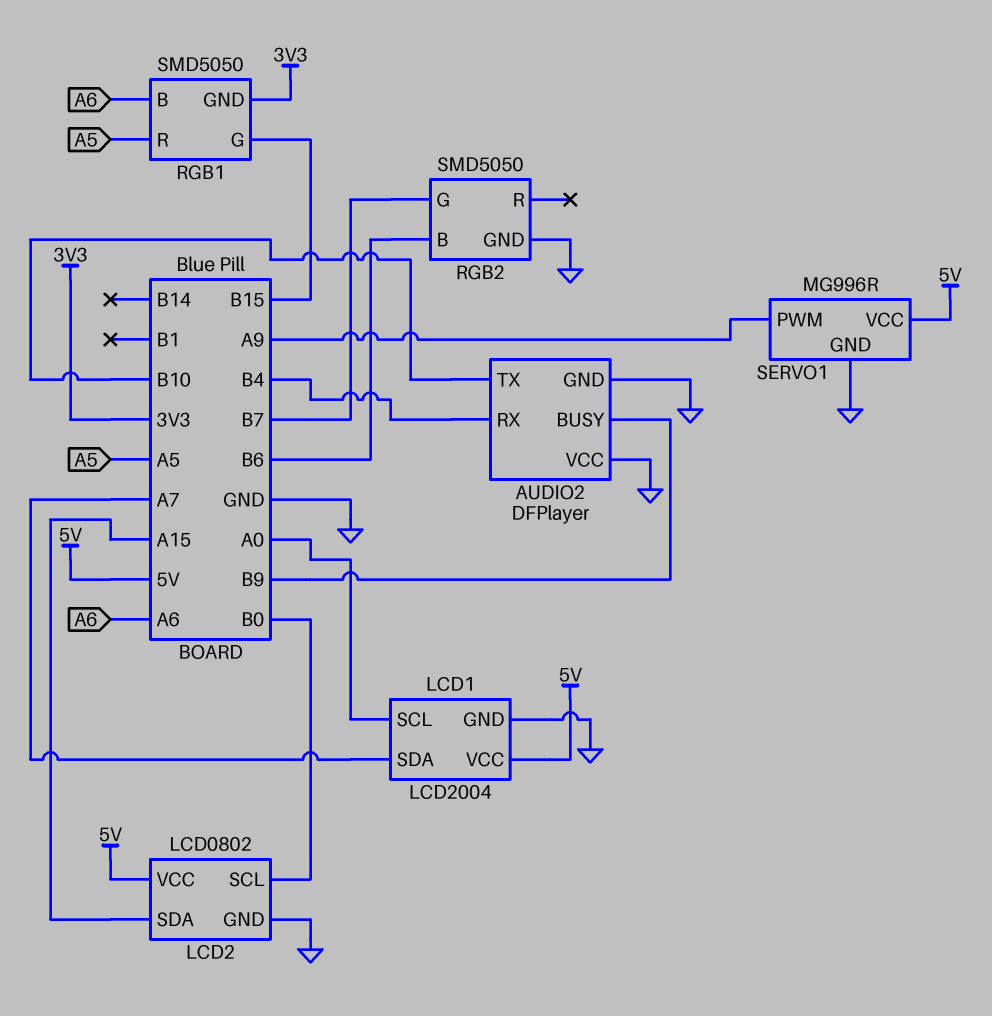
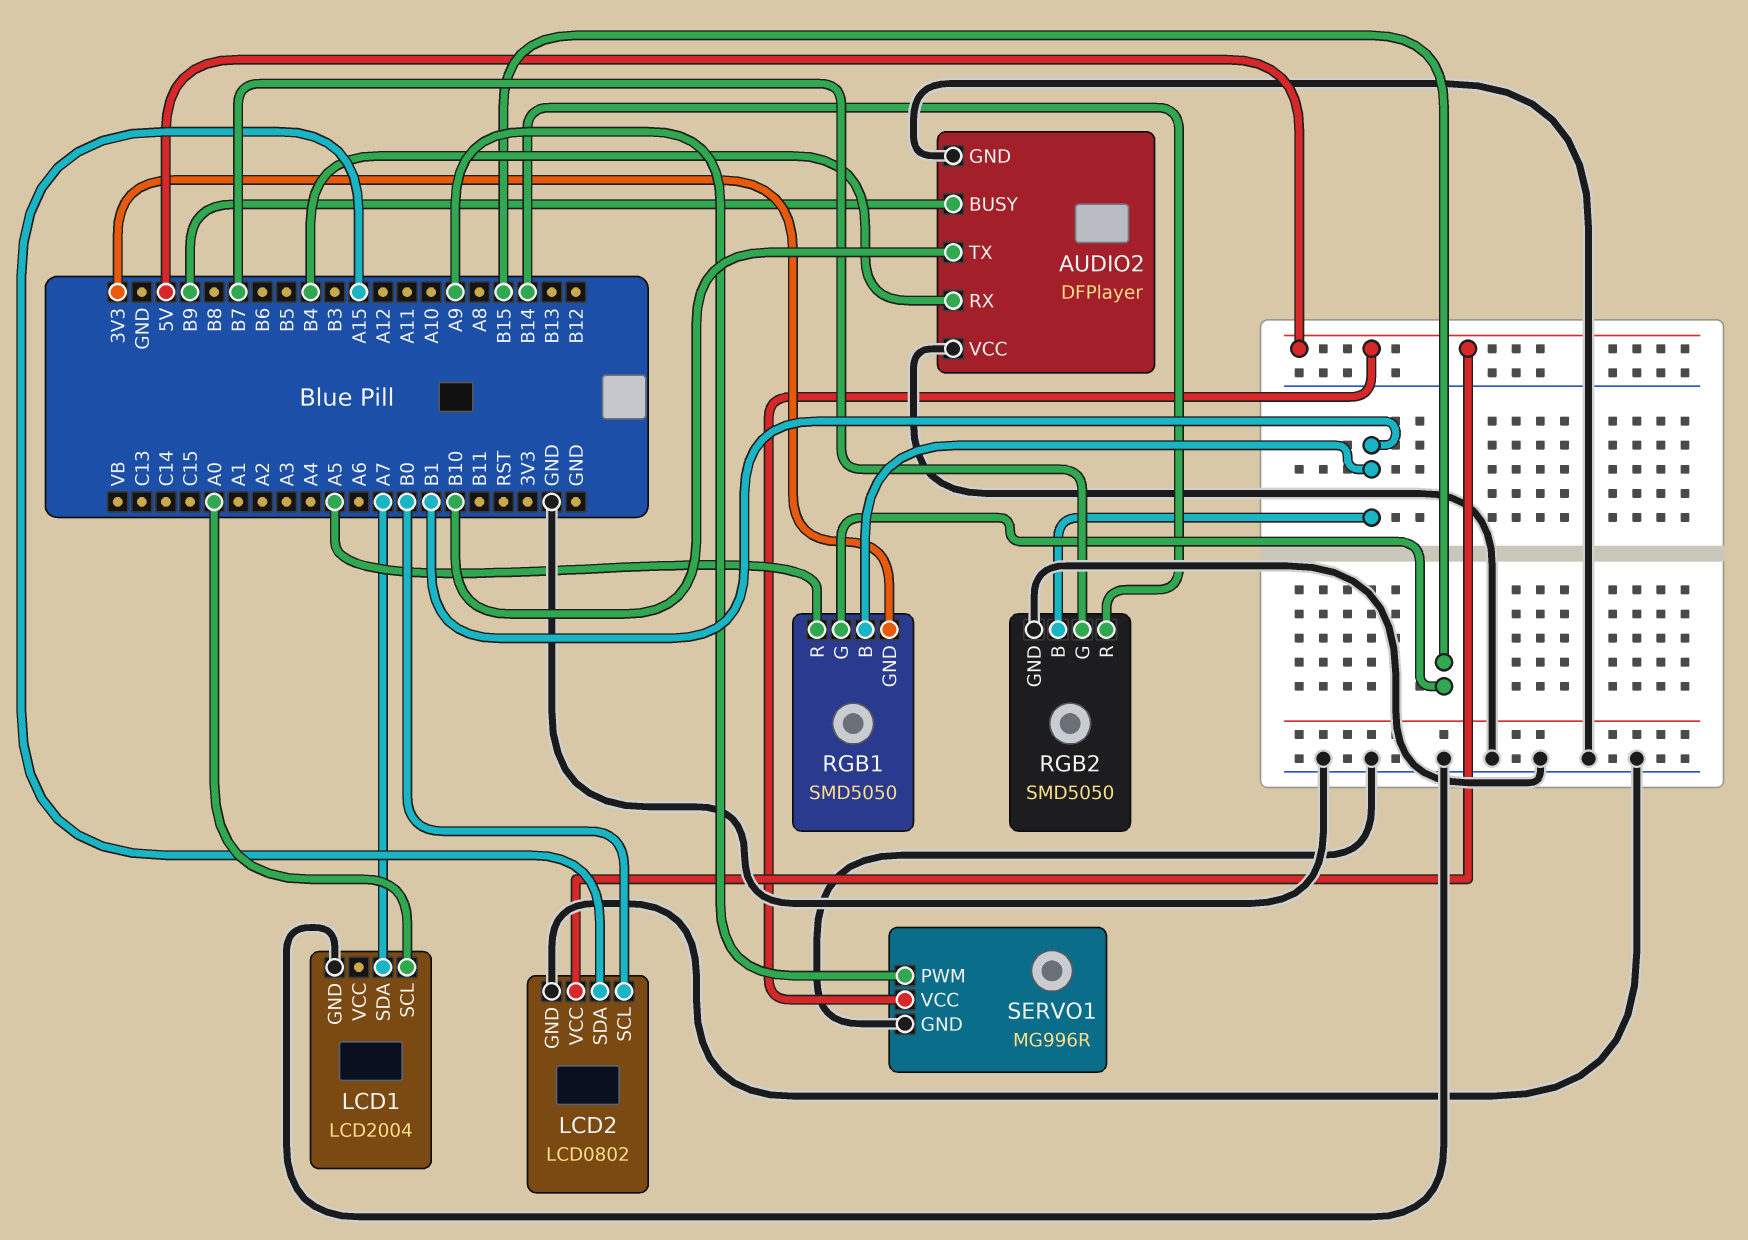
LCD1 pin VCC: 5V -> none
RGB1 pin B: A6 -> B1
RGB2 pin B: B6 -> B1
RGB2 pin R: none -> B14

